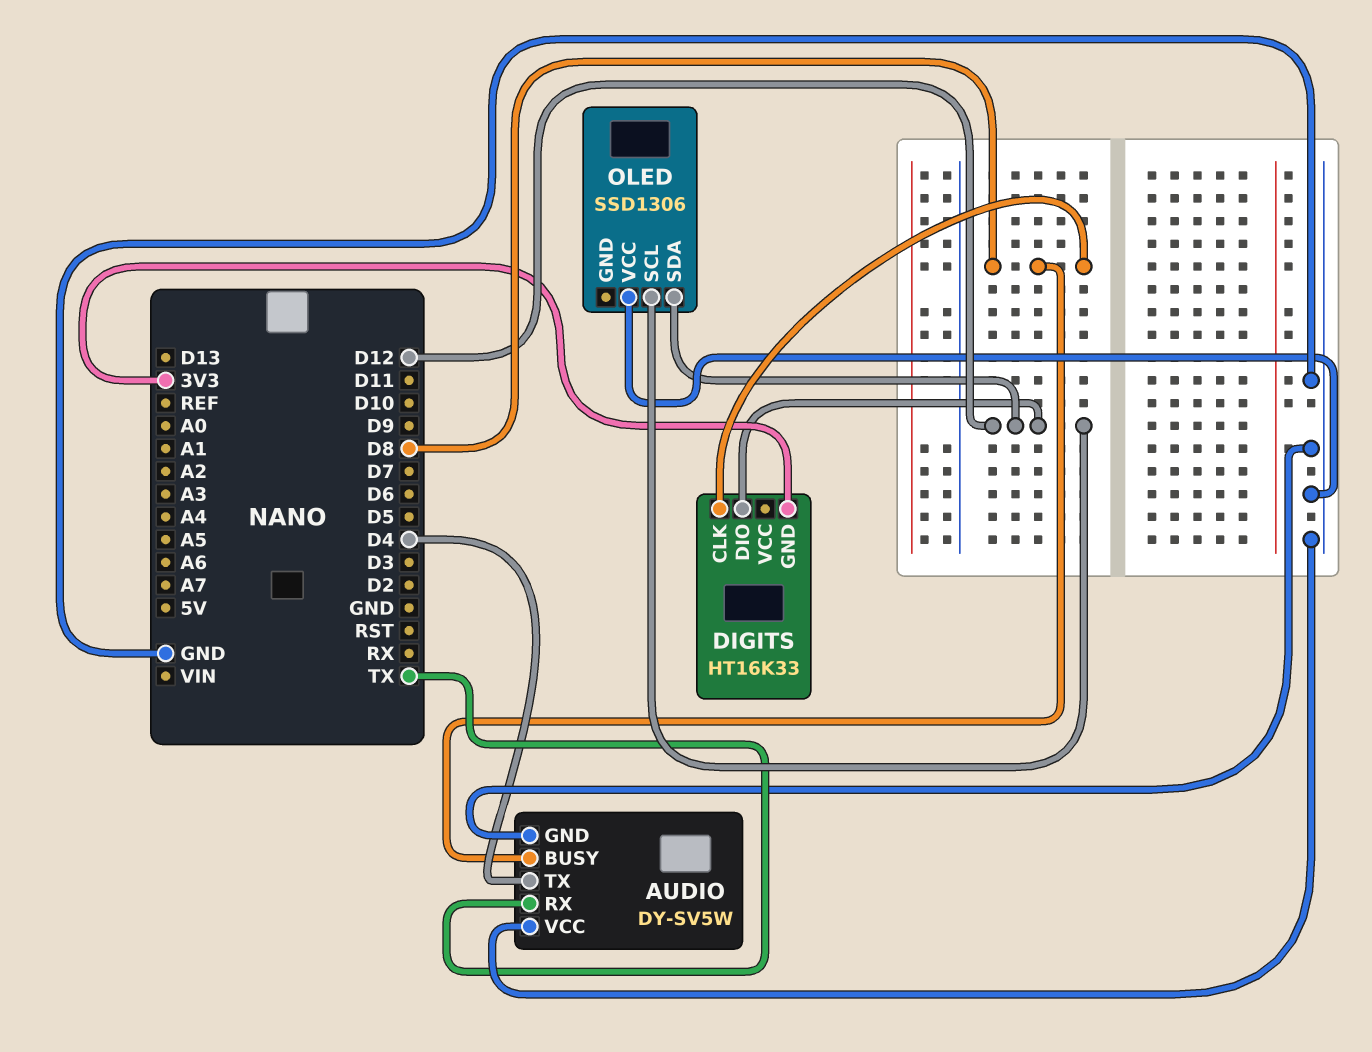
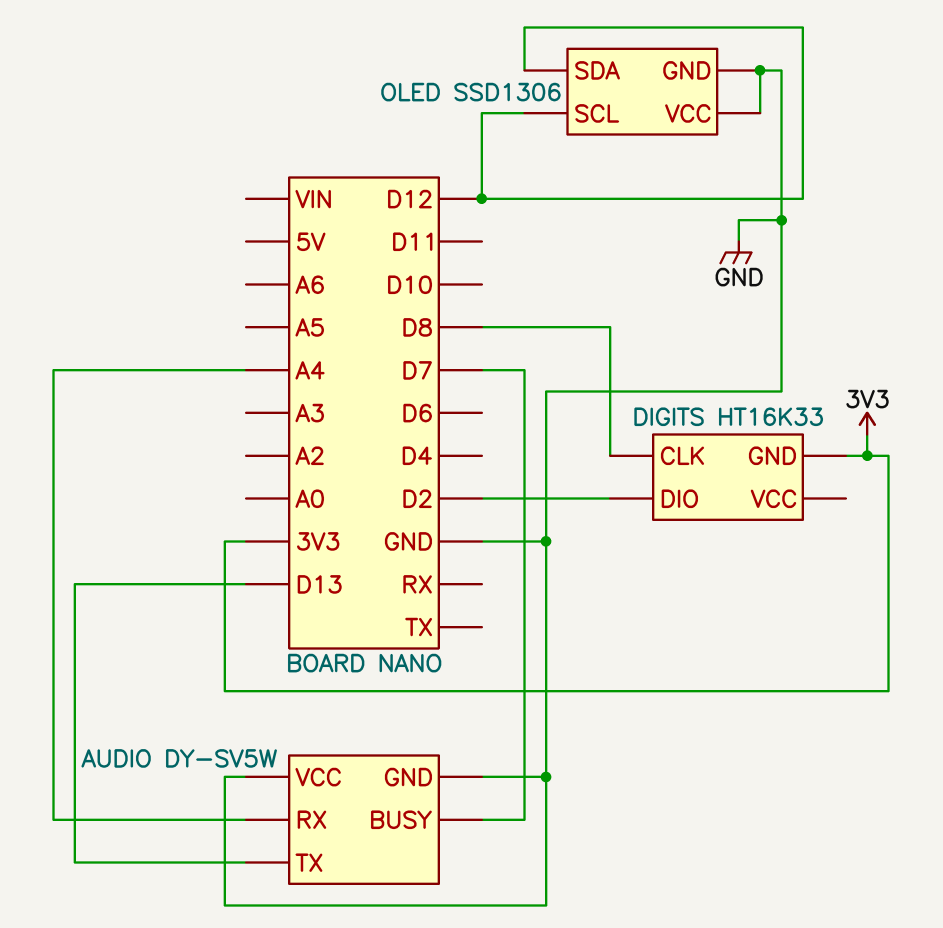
AUDIO pin BUSY: D8 -> D7
AUDIO pin RX: TX -> A4
AUDIO pin TX: D4 -> D13
DIGITS pin DIO: D12 -> D2
OLED pin GND: none -> GND

